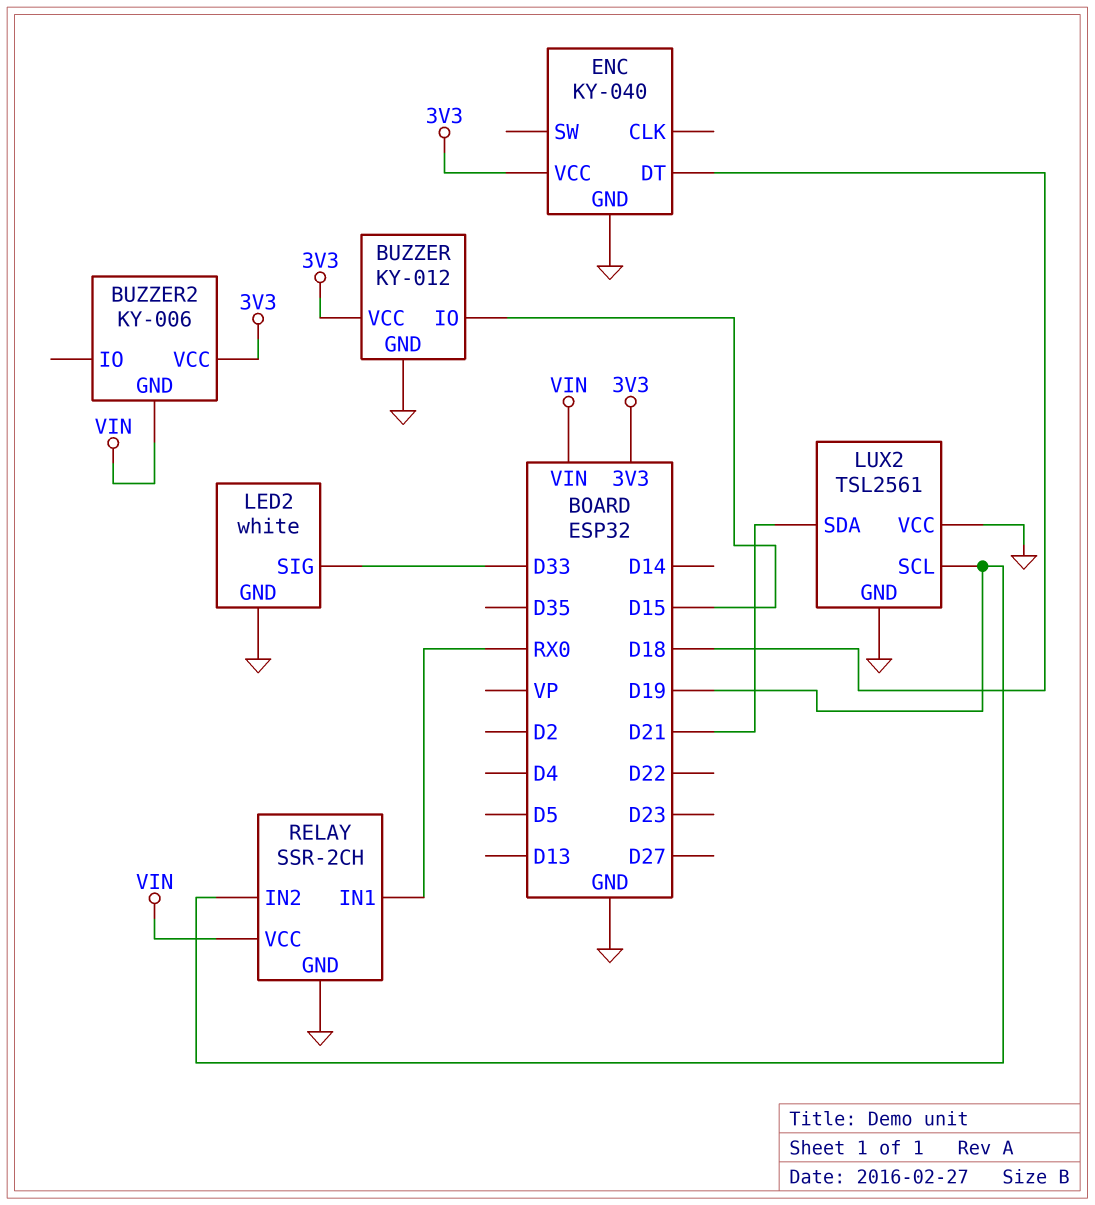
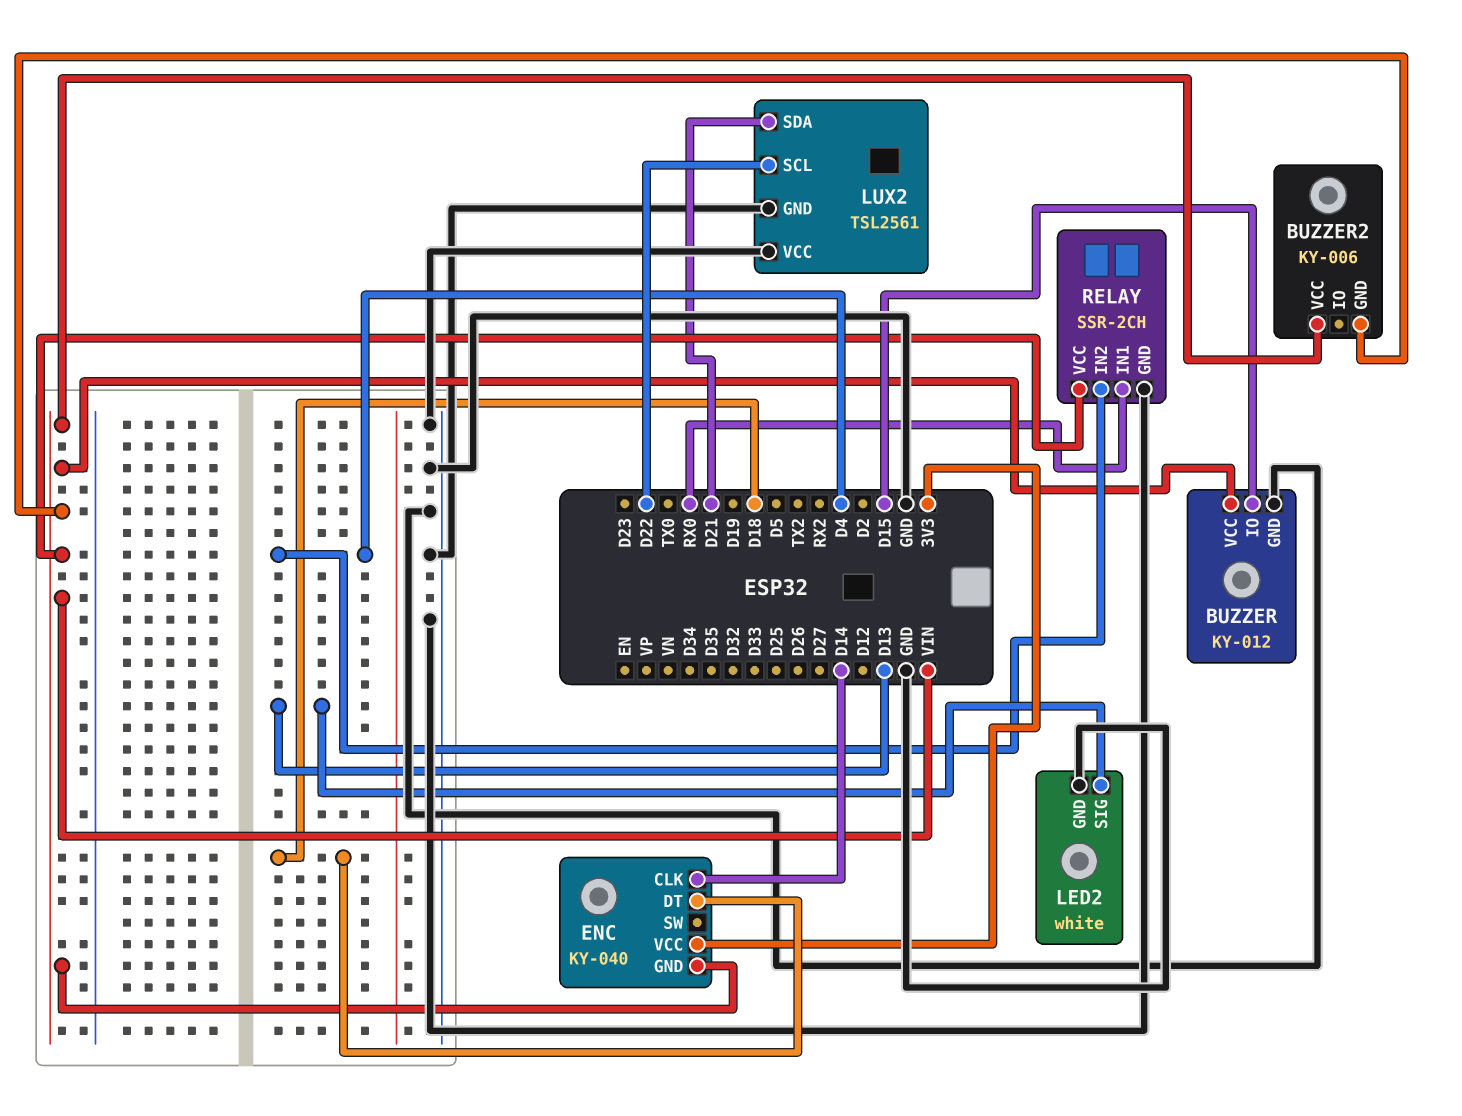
BUZZER pin VCC: 3V3 -> VIN
BUZZER2 pin VCC: 3V3 -> VIN
ENC pin CLK: none -> D14
ENC pin GND: GND -> VIN
LED2 pin SIG: D33 -> D13
LUX2 pin SCL: D19 -> D22
RELAY pin IN2: D19 -> D4

